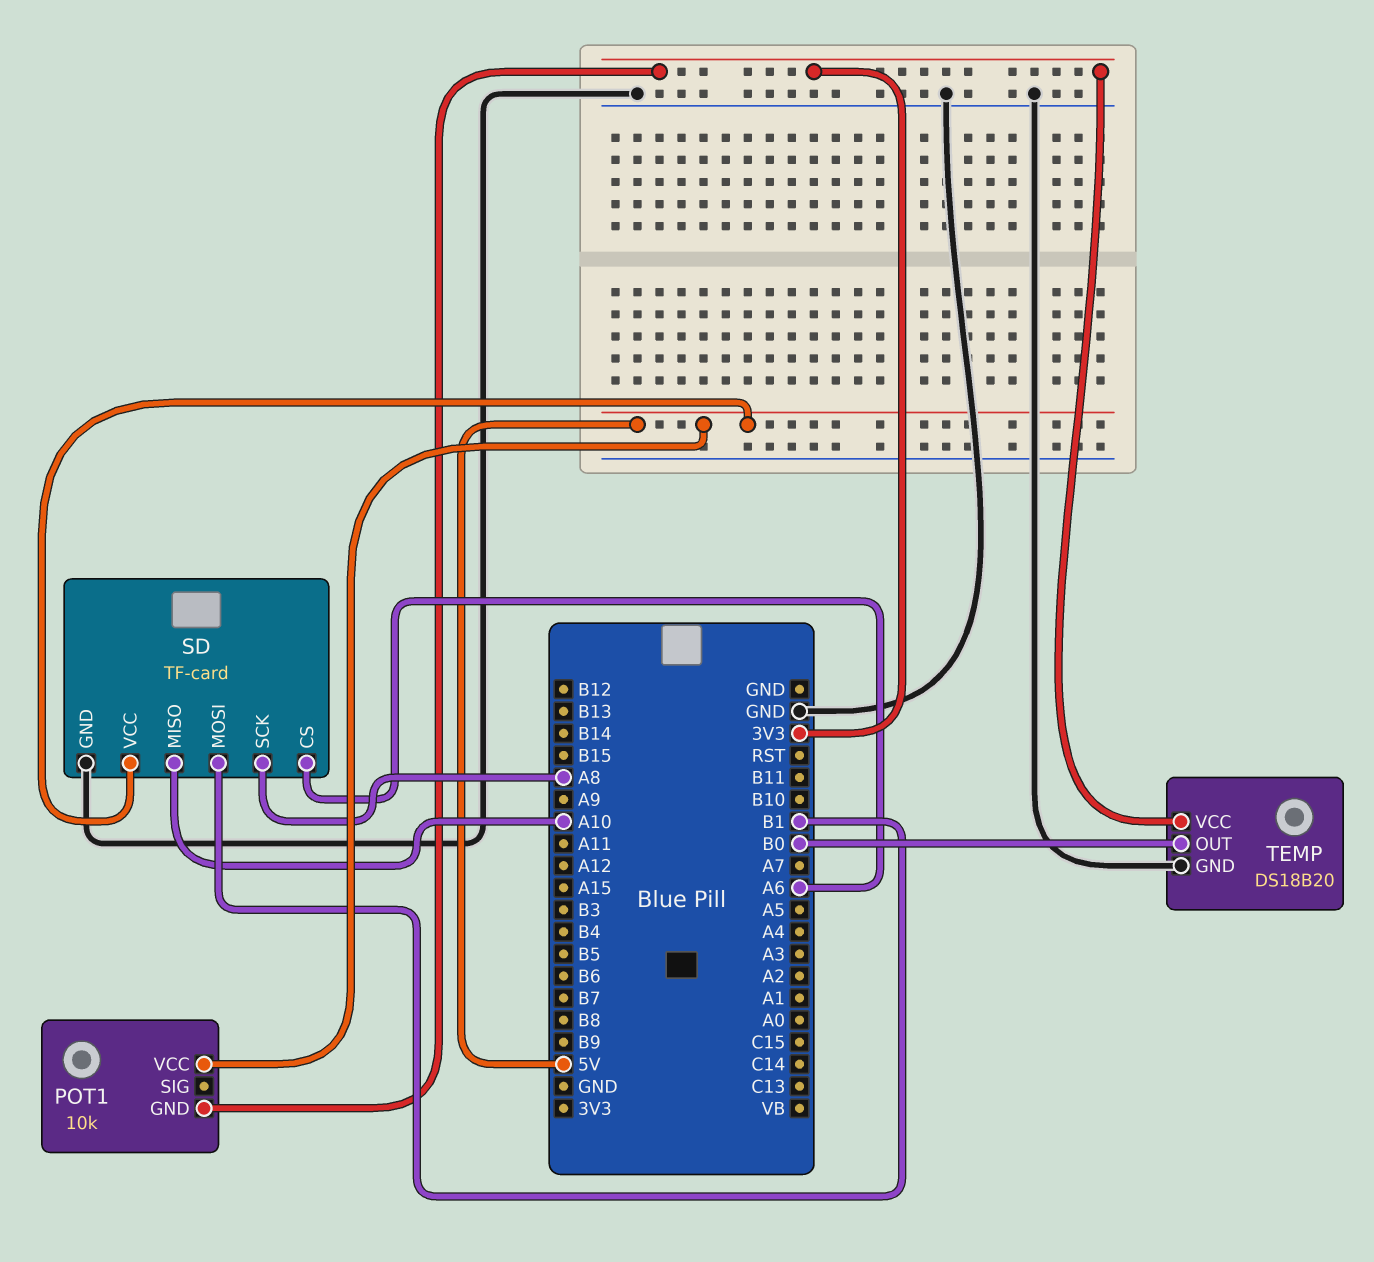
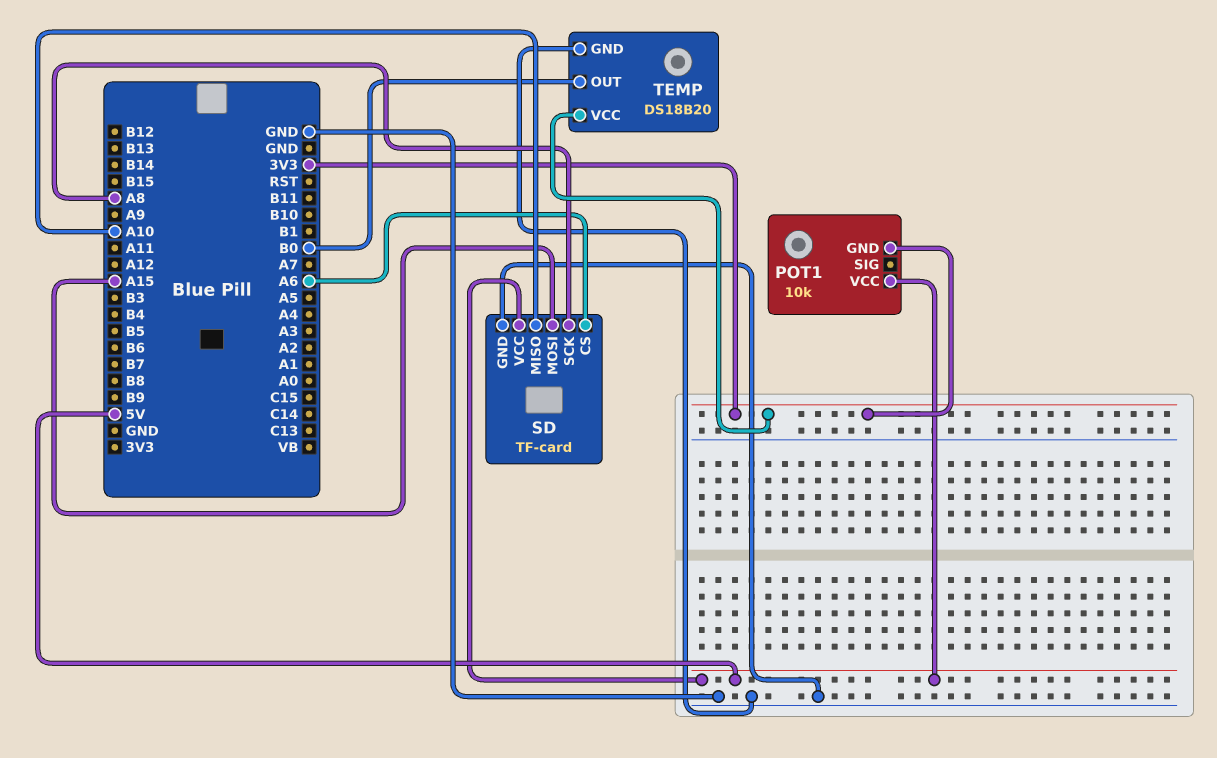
SD pin MOSI: B1 -> A15

